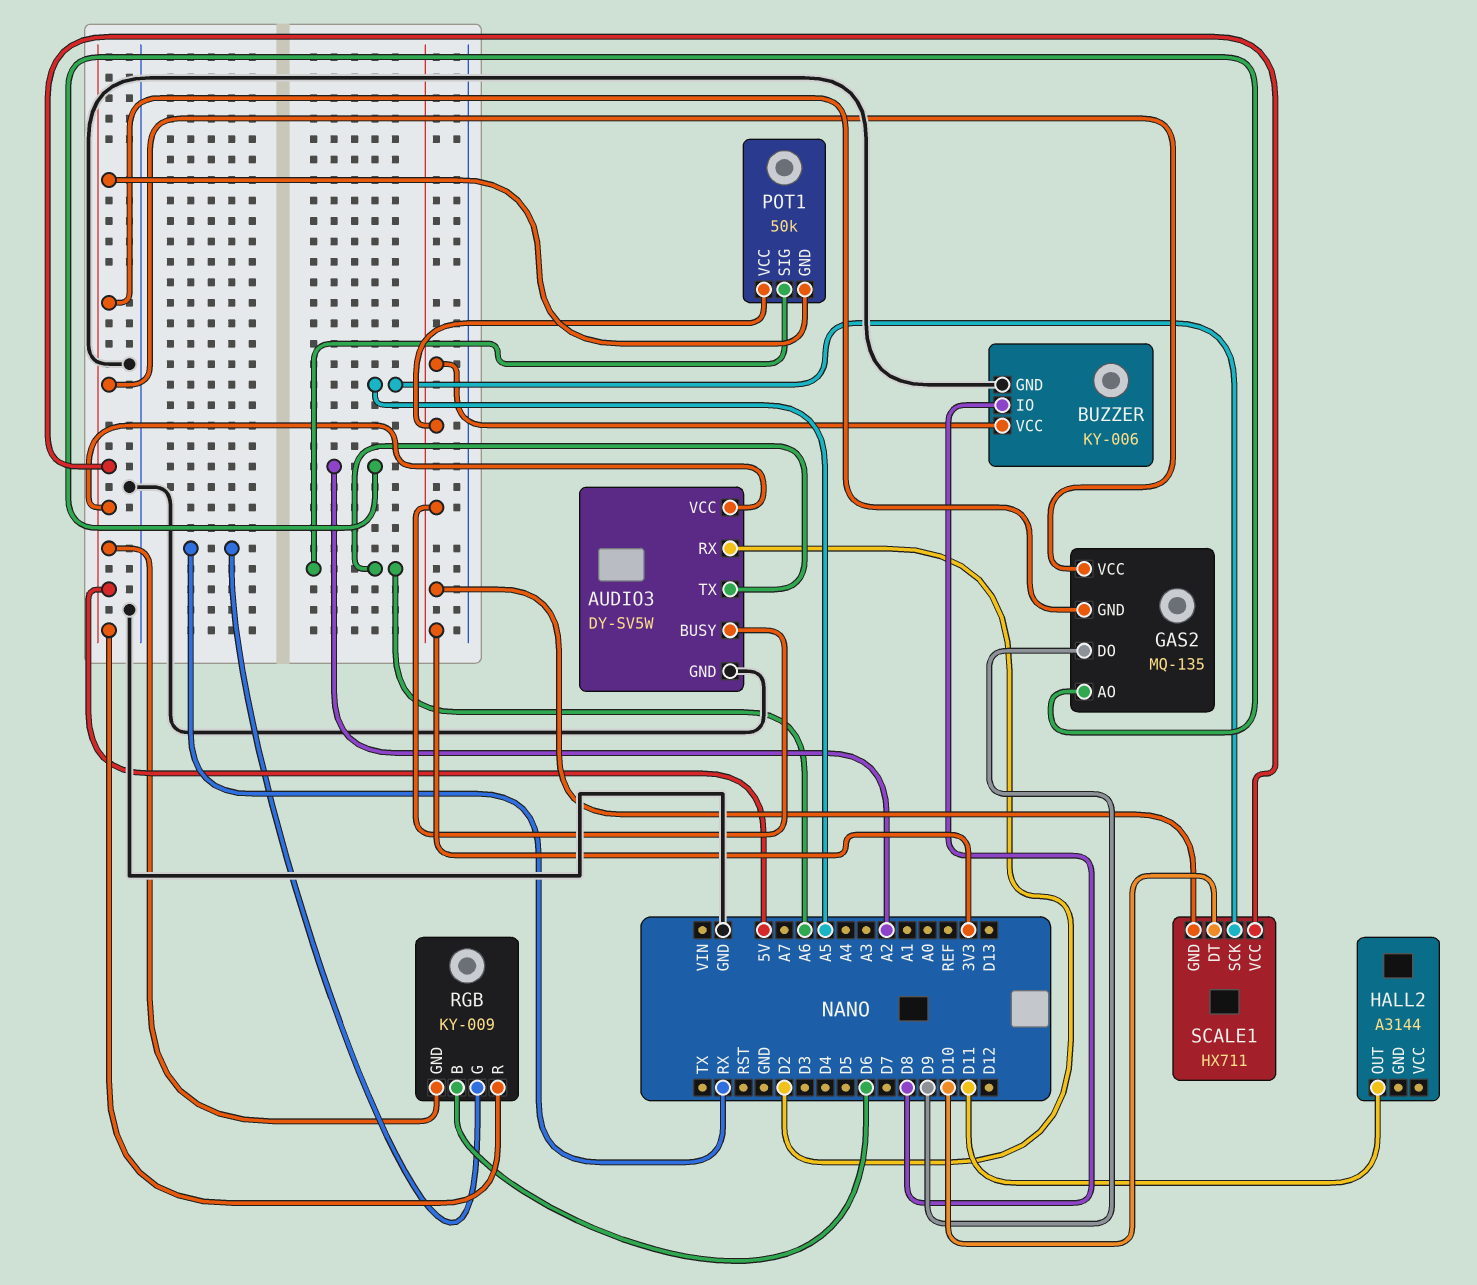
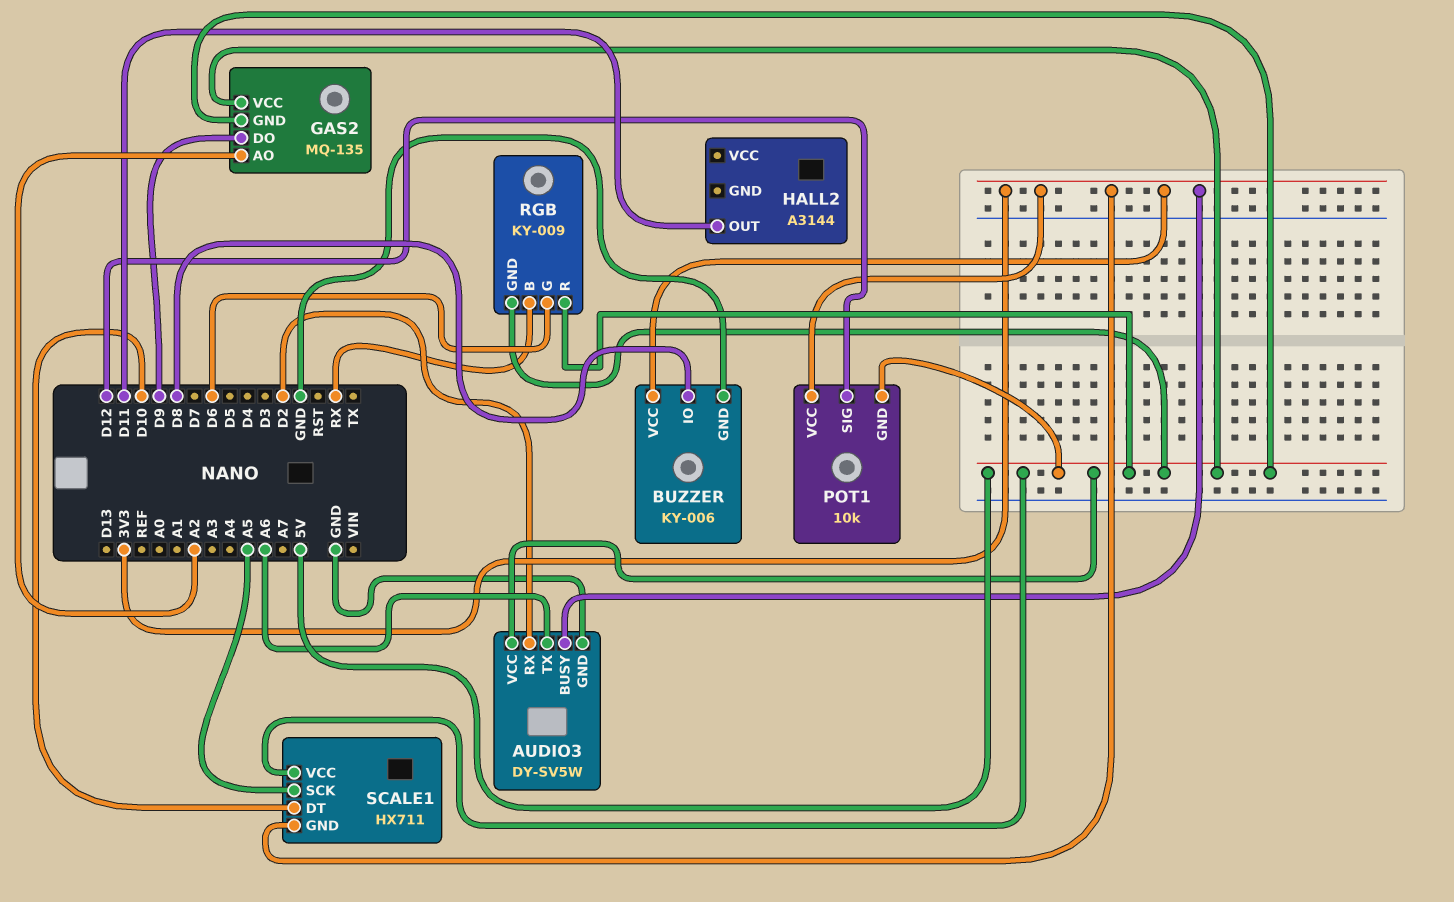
POT1: 50k -> 10k
POT1 pin SIG: A6 -> D12
RGB pin B: D6 -> RX
RGB pin G: RX -> D6

